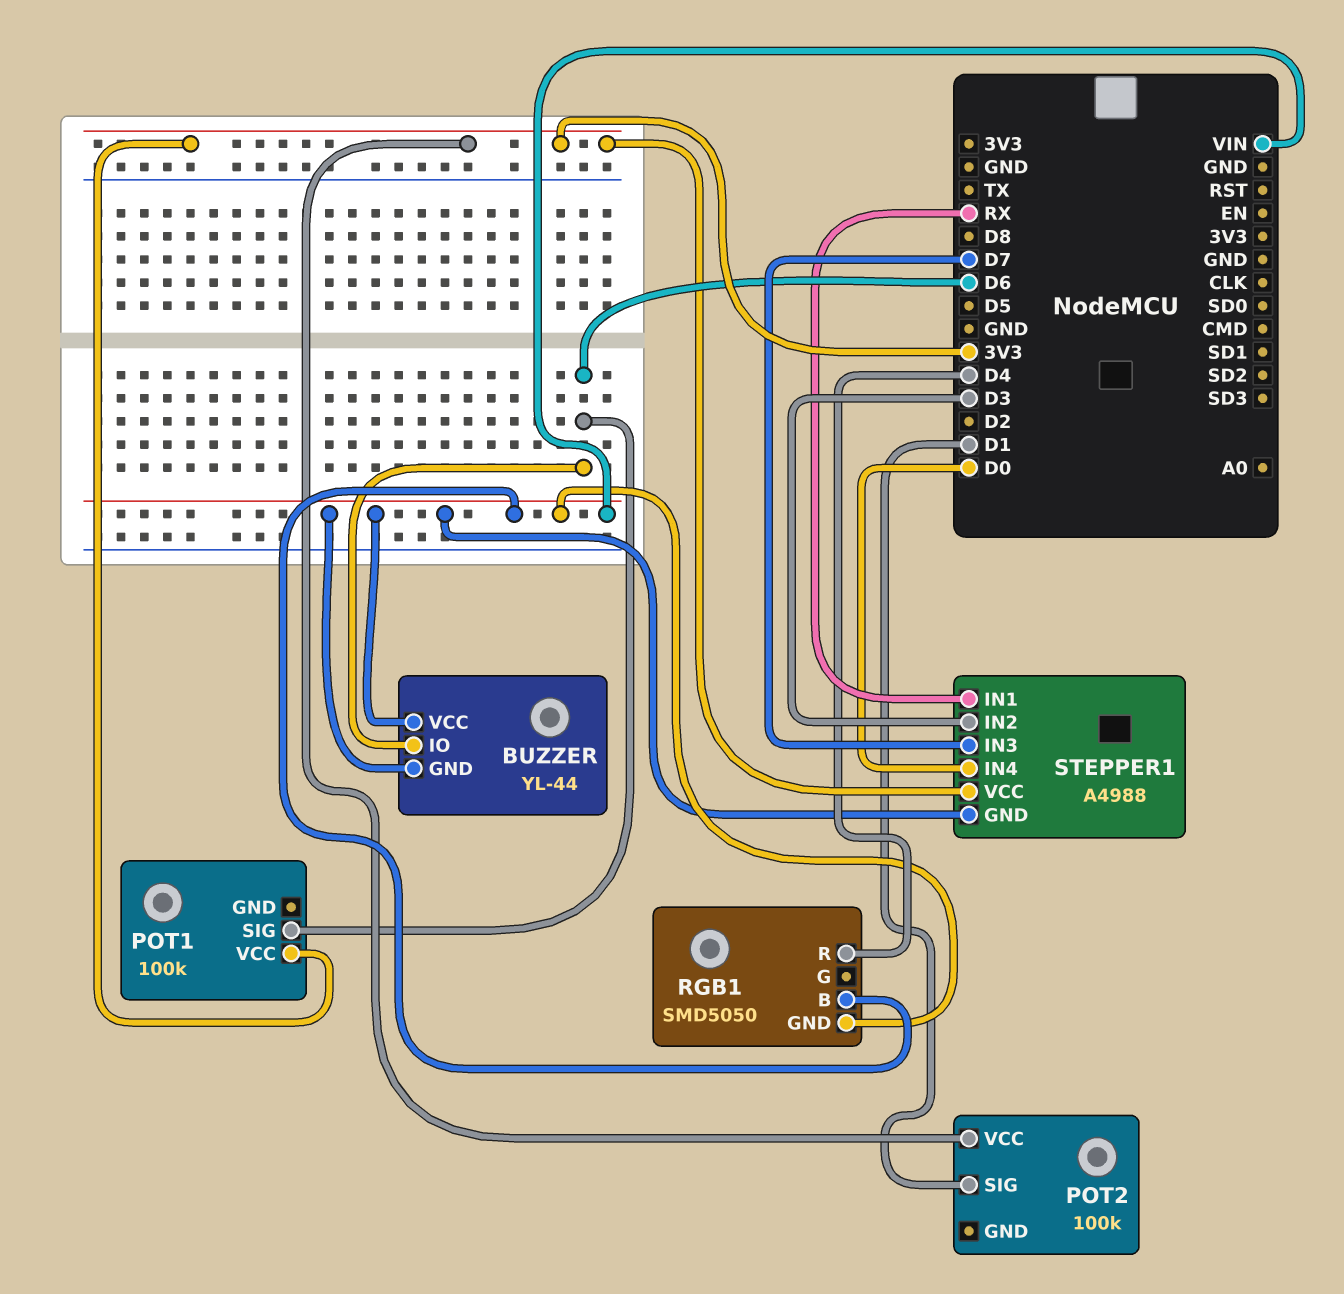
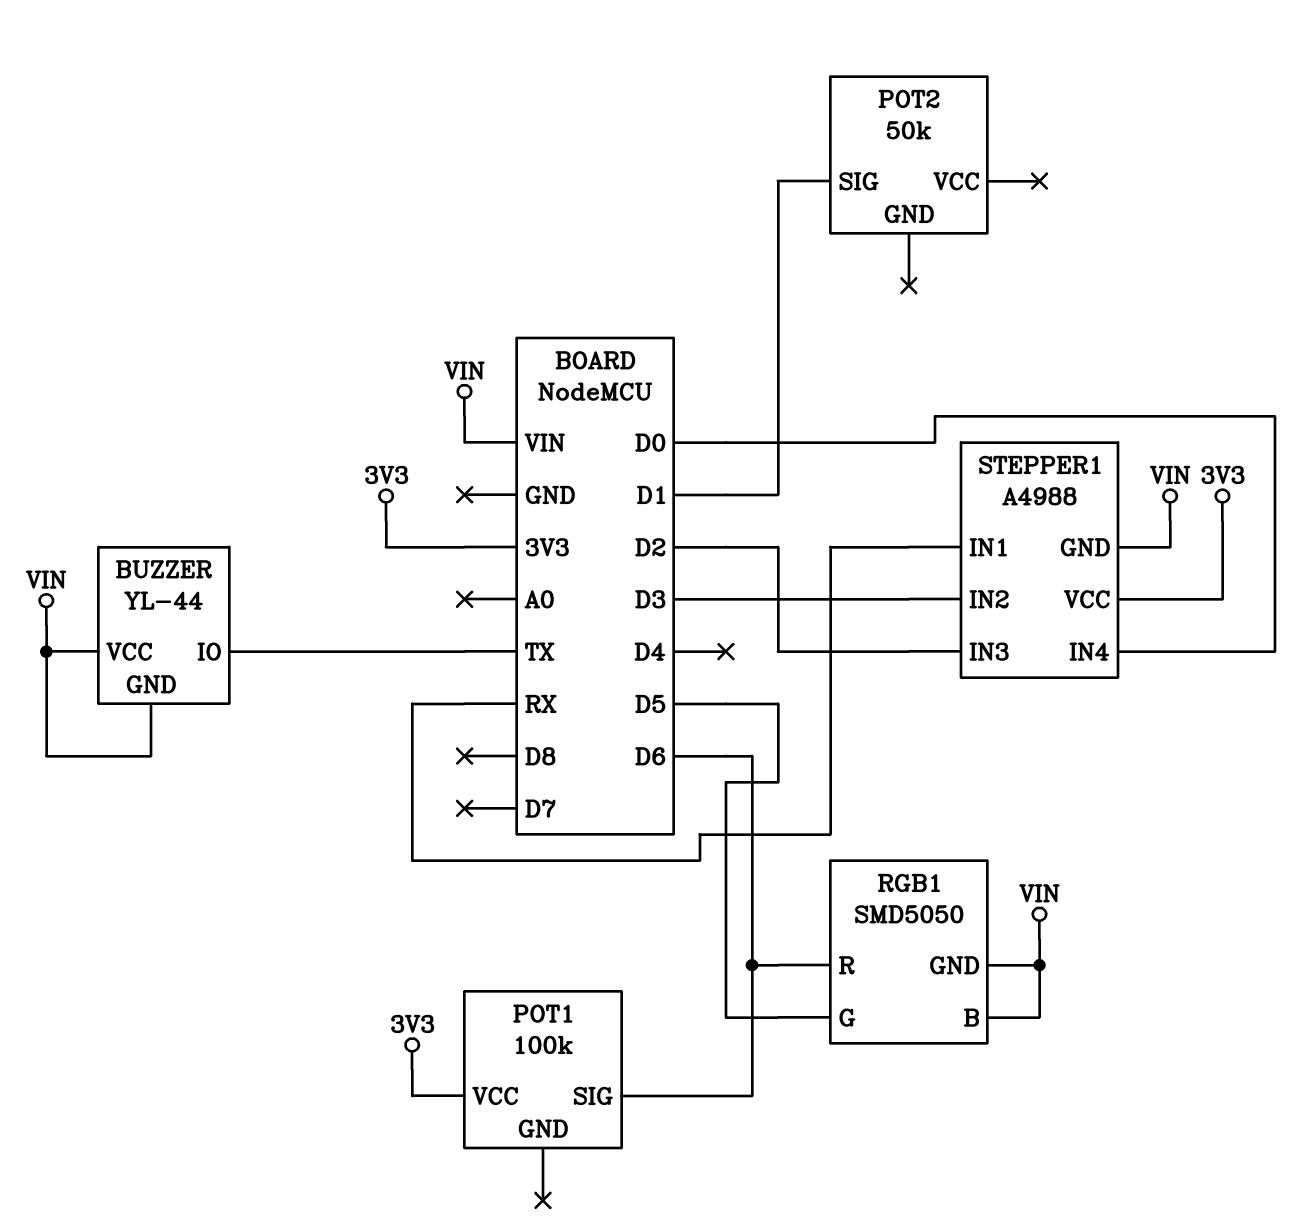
BUZZER pin IO: D6 -> TX
POT2: 100k -> 50k
POT2 pin VCC: 3V3 -> none
RGB1 pin G: none -> D5
RGB1 pin R: D4 -> D6
STEPPER1 pin IN3: D7 -> D2

